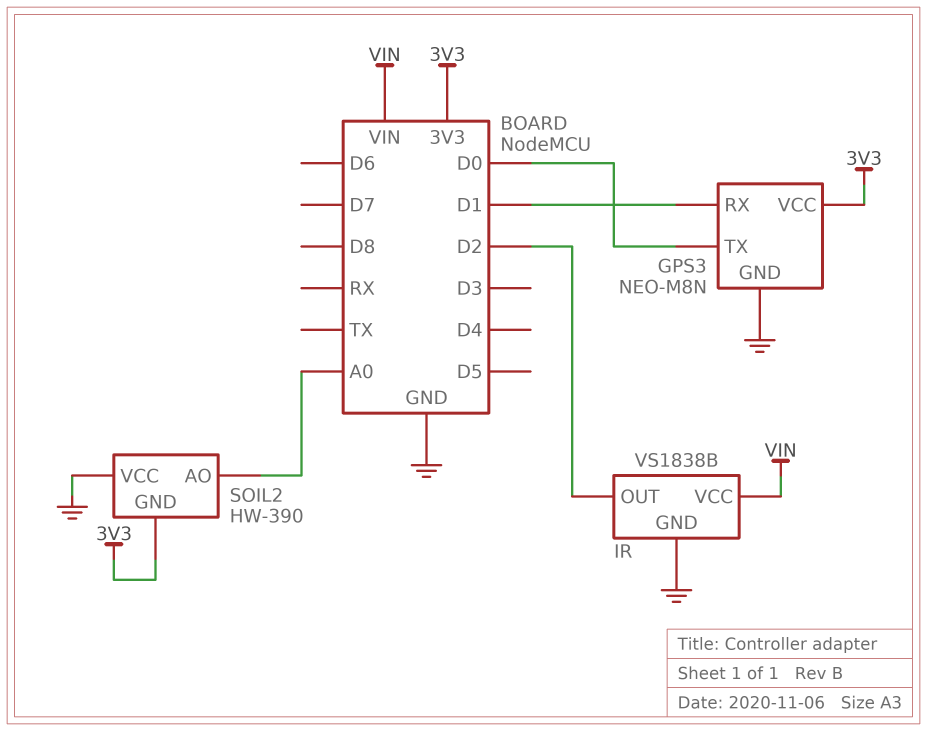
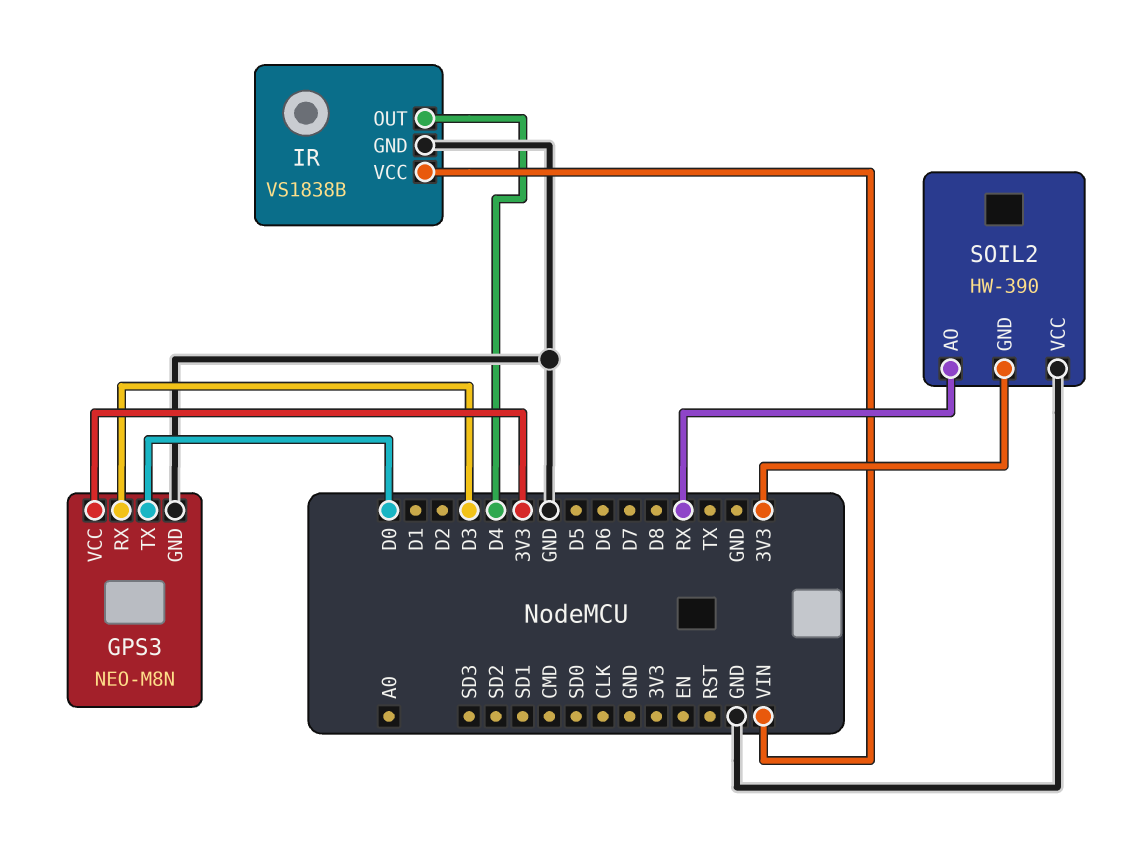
GPS3 pin RX: D1 -> D3
IR pin OUT: D2 -> D4
SOIL2 pin AO: A0 -> RX

